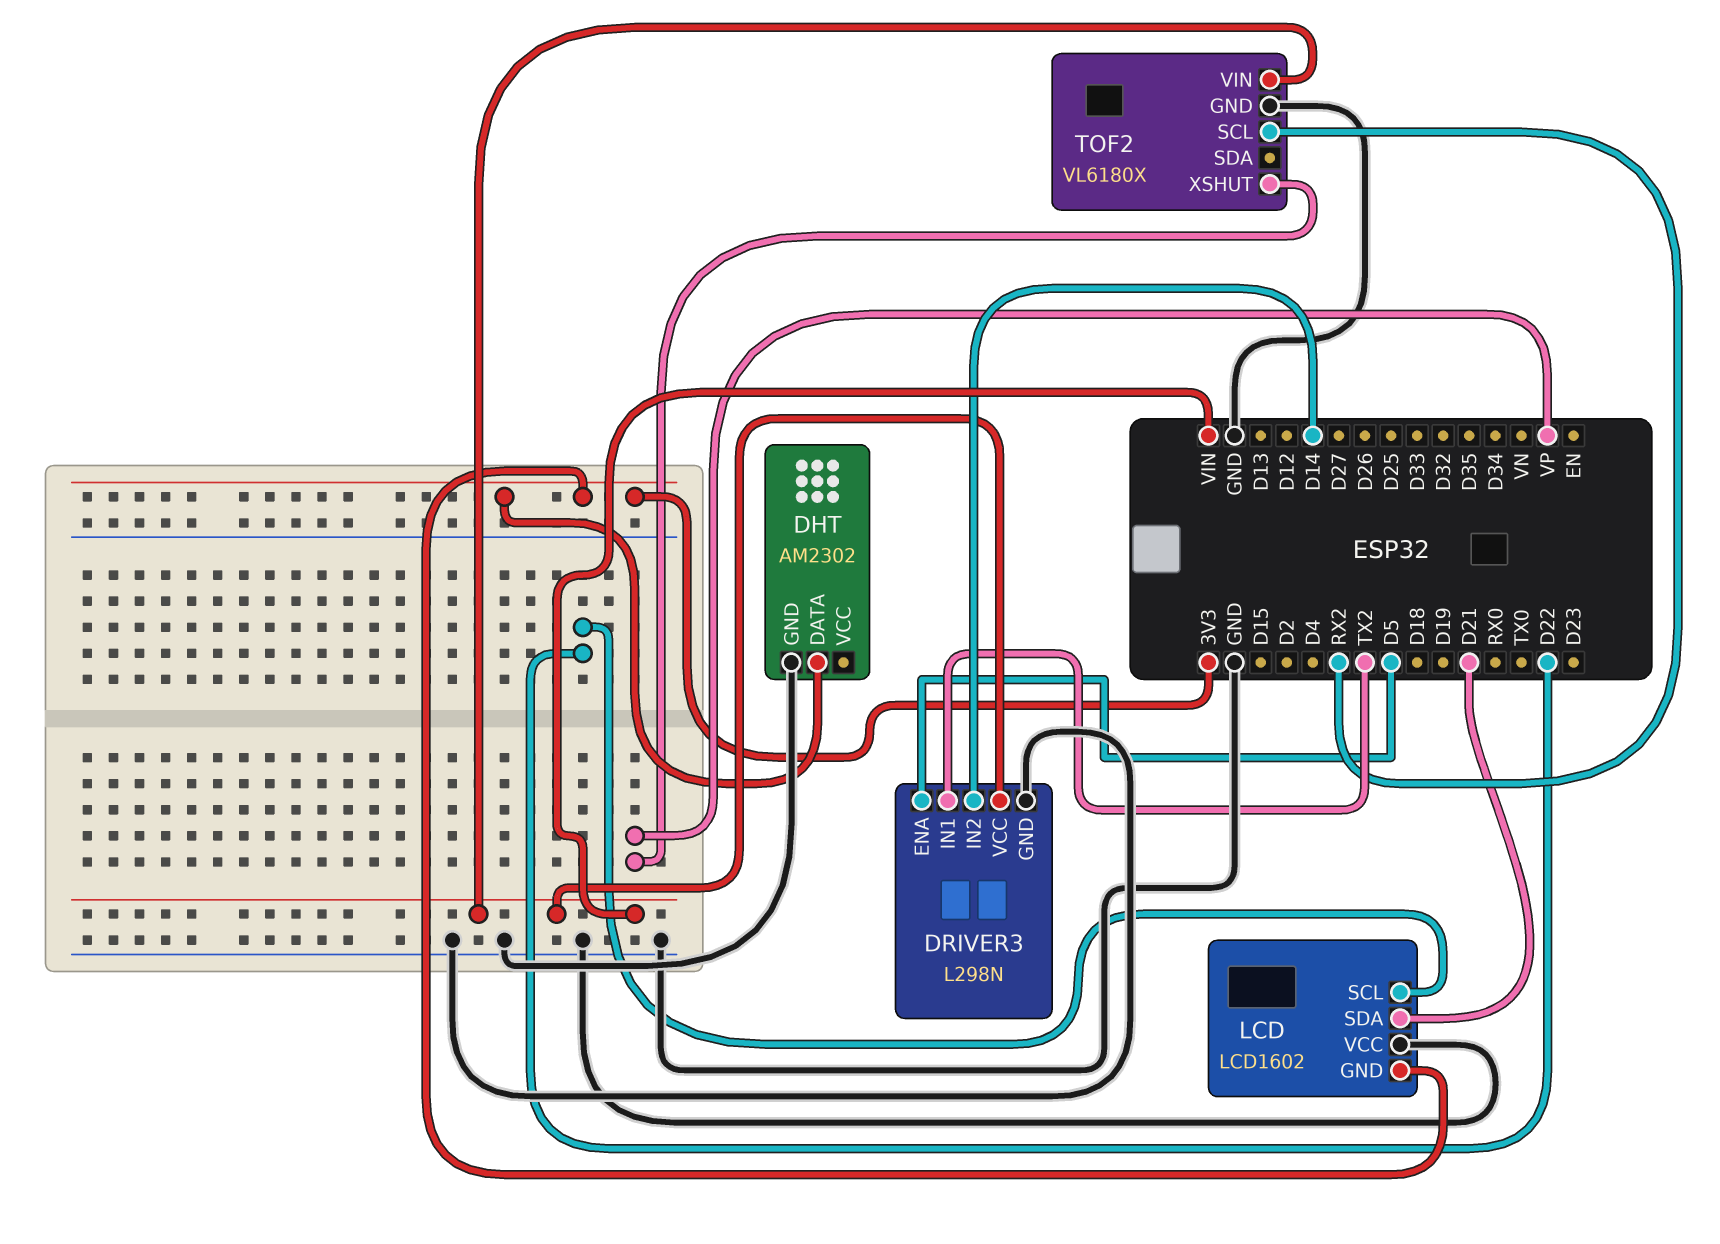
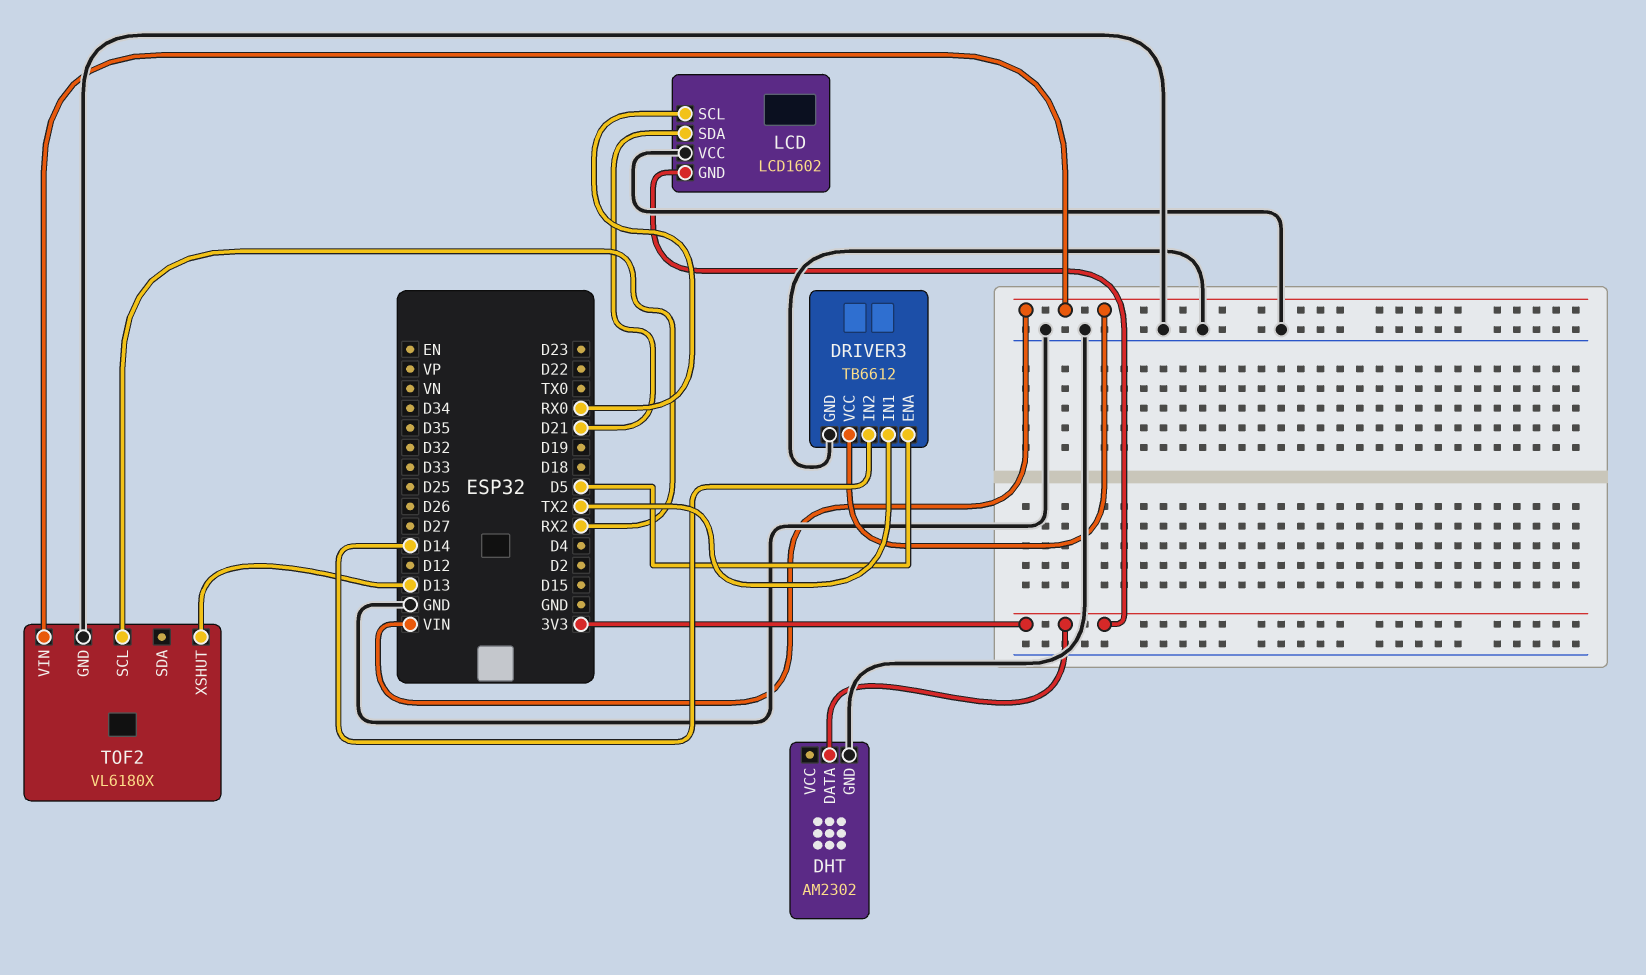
DRIVER3: L298N -> TB6612
LCD pin SCL: D22 -> RX0
TOF2 pin XSHUT: VP -> D13

